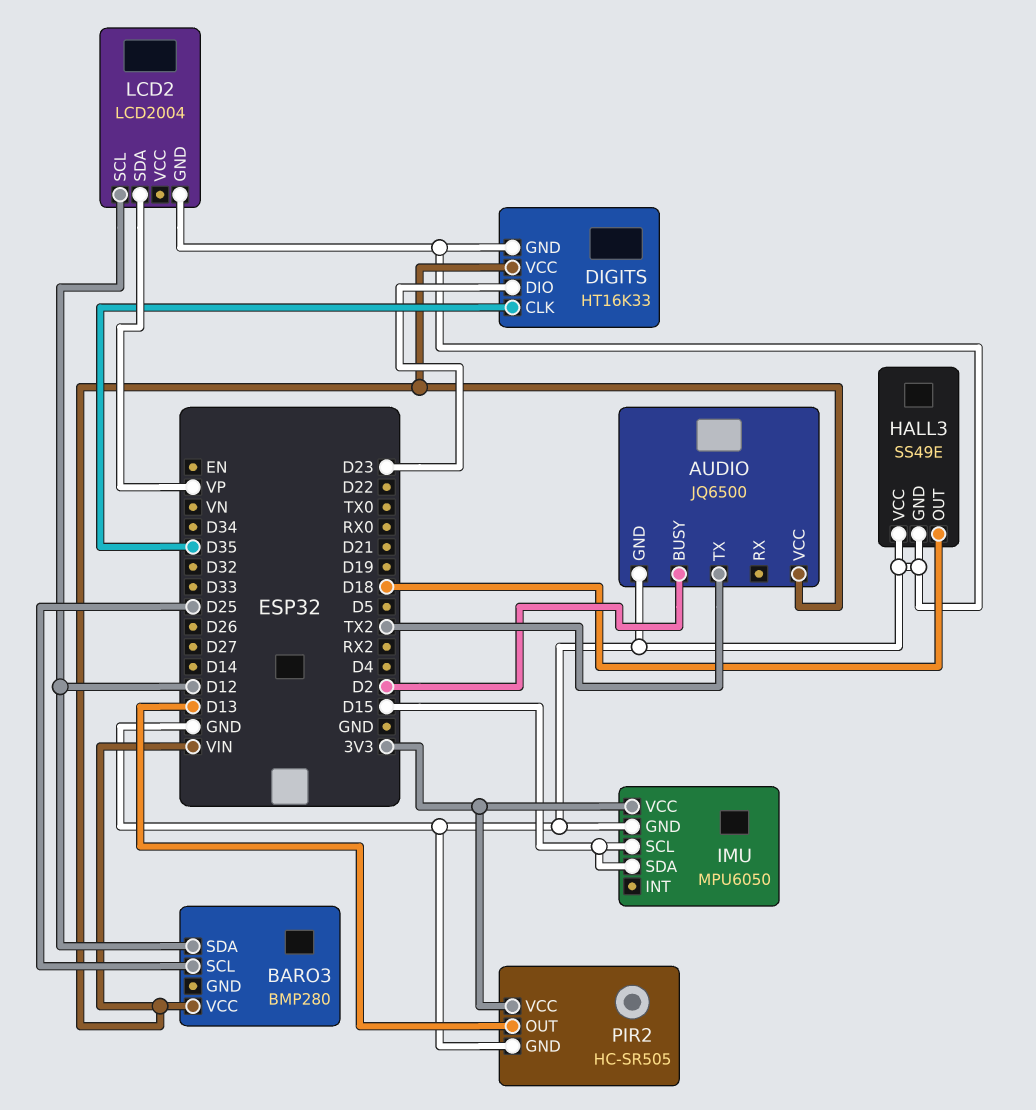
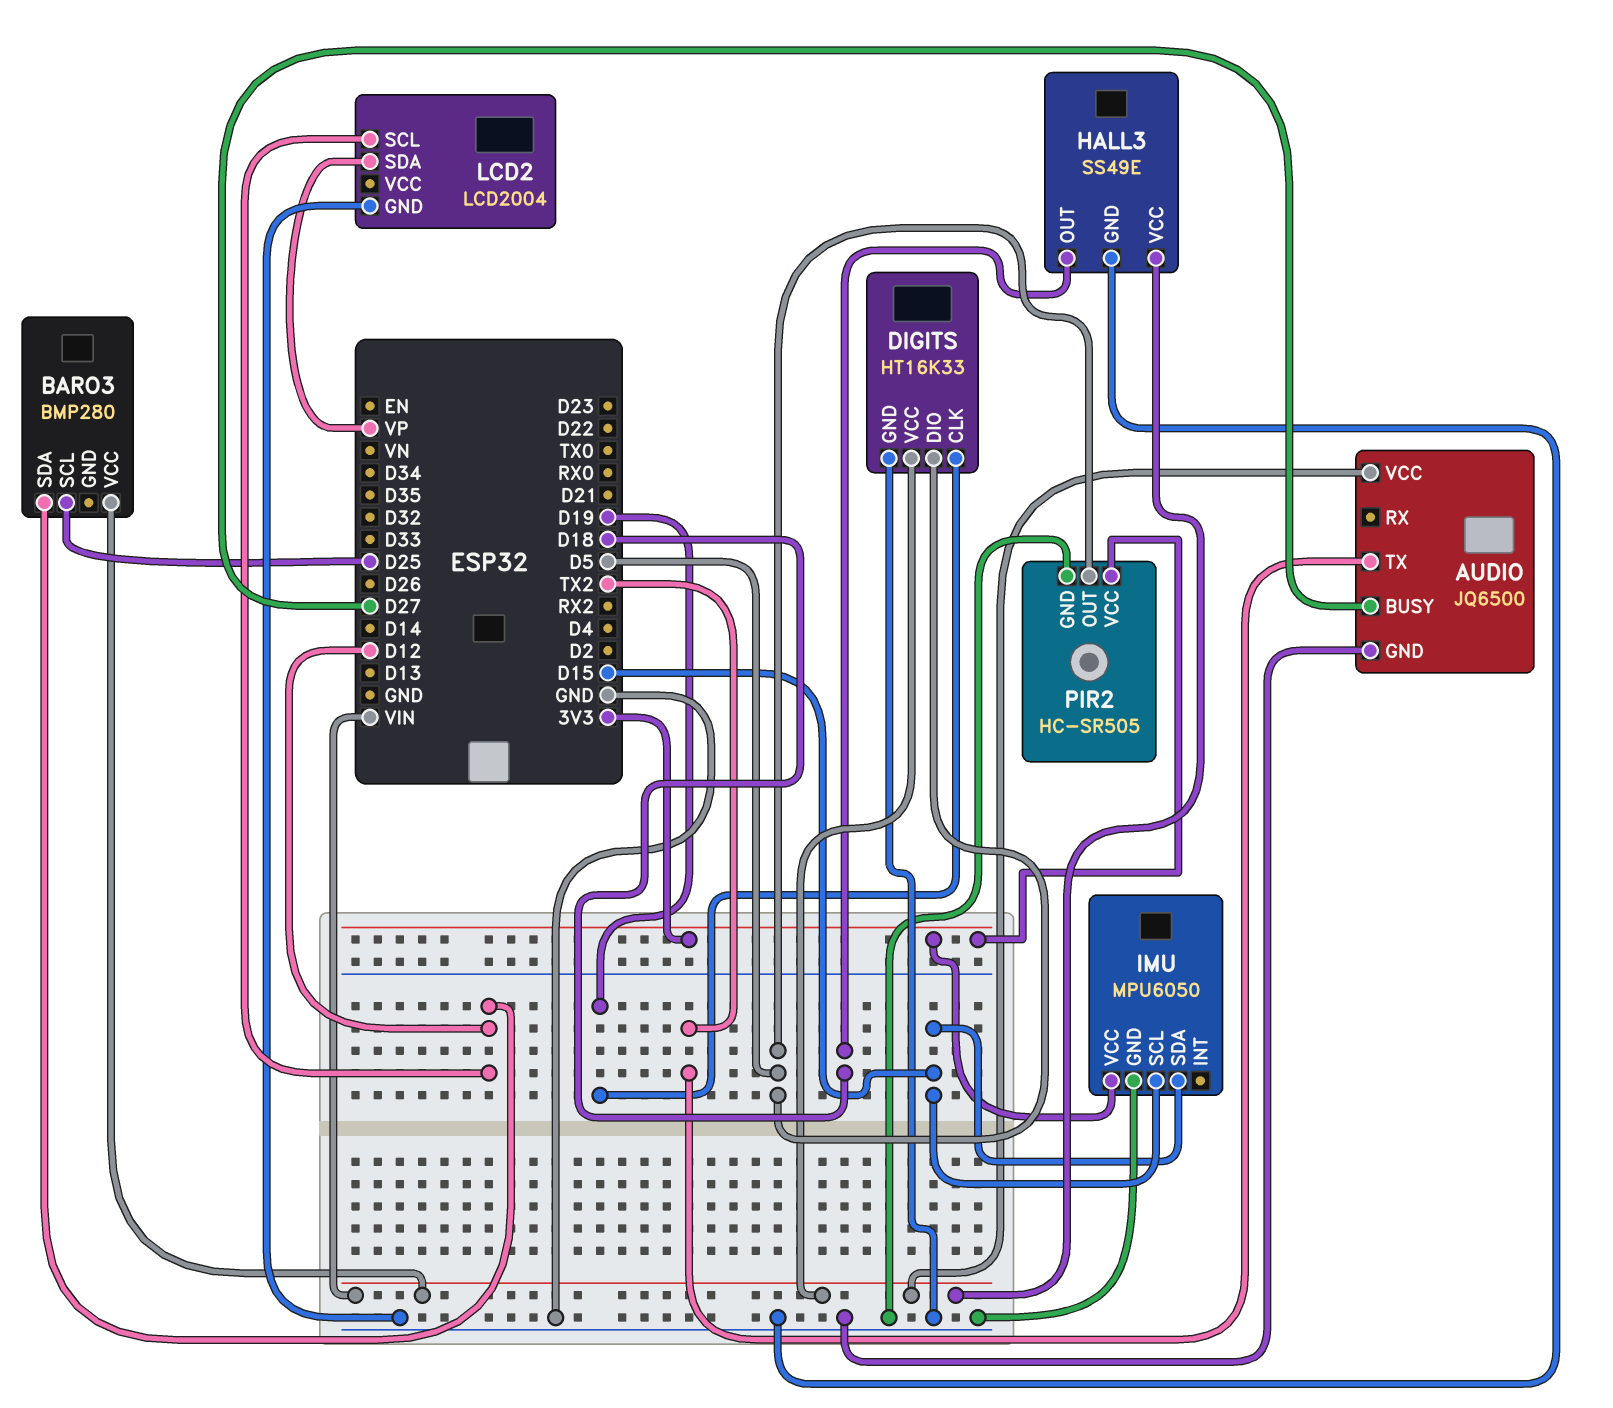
AUDIO pin BUSY: D2 -> D27
DIGITS pin CLK: D35 -> D19
DIGITS pin DIO: D23 -> D5
HALL3 pin VCC: GND -> VIN
PIR2 pin OUT: D13 -> D5

